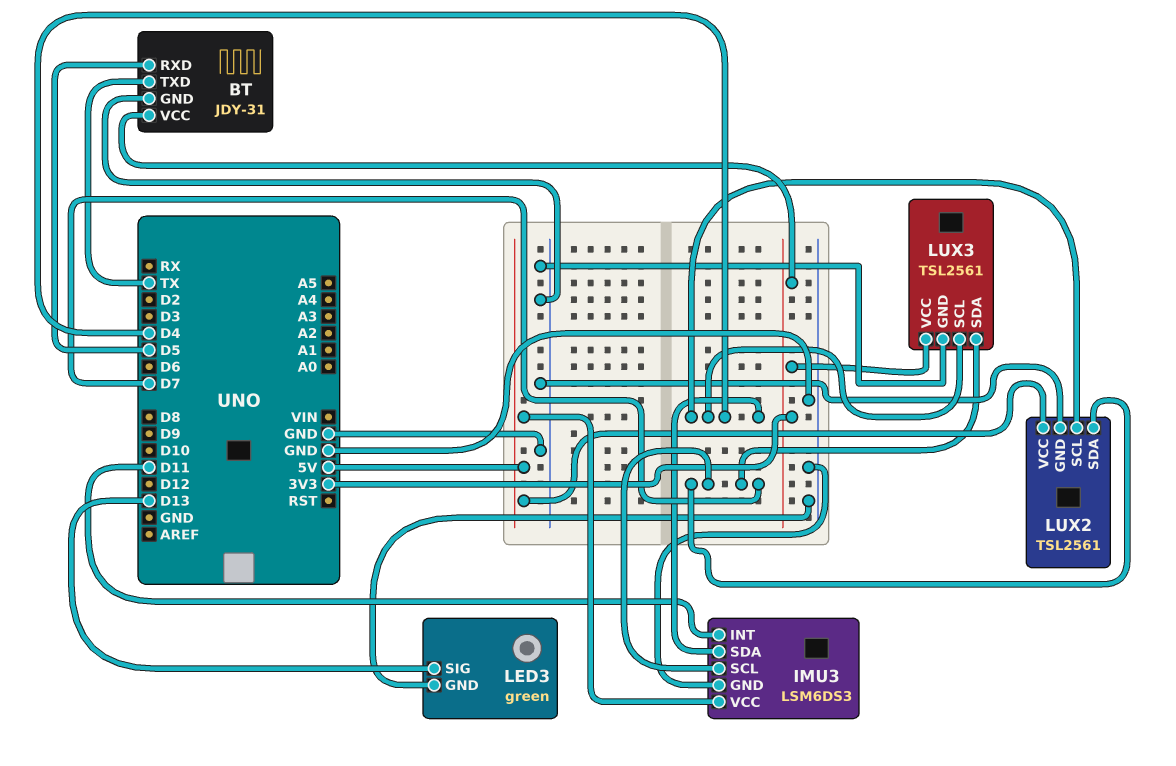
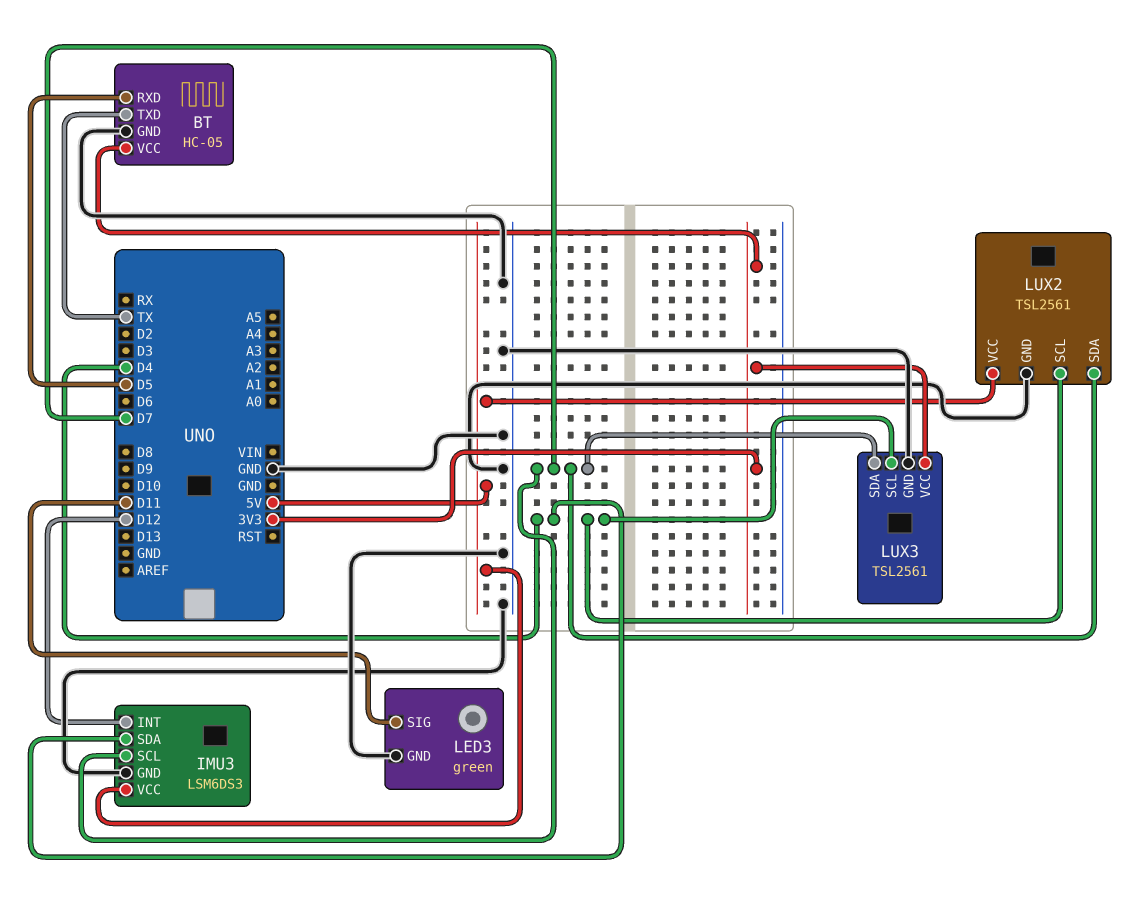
BT: JDY-31 -> HC-05
IMU3 pin INT: D11 -> D12
LED3 pin SIG: D13 -> D11

